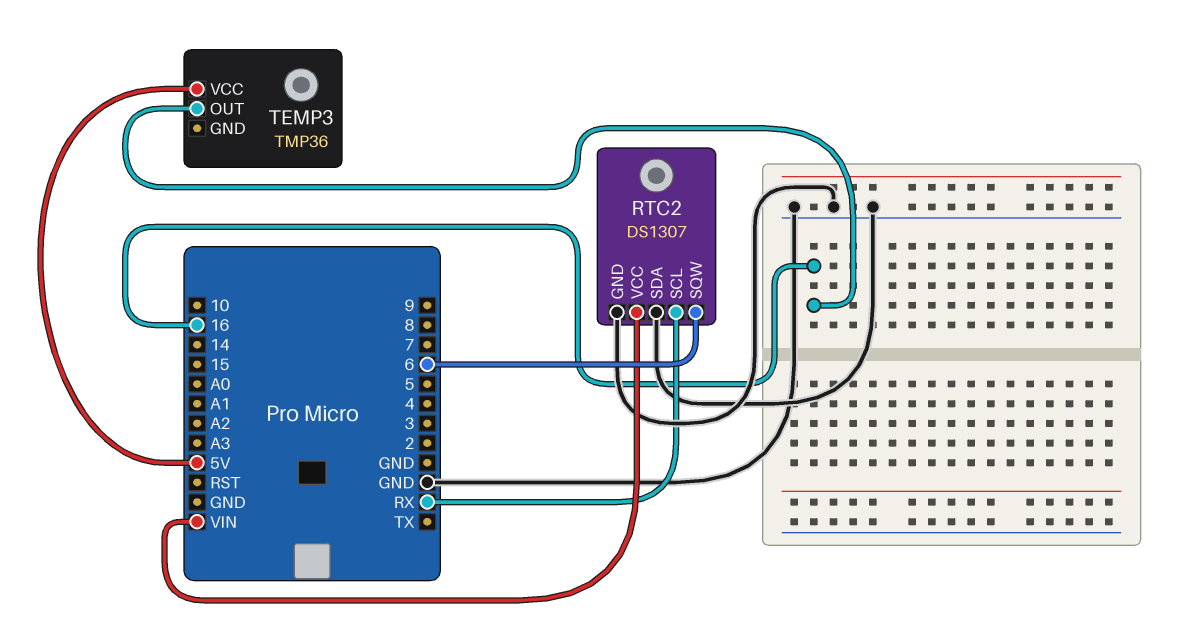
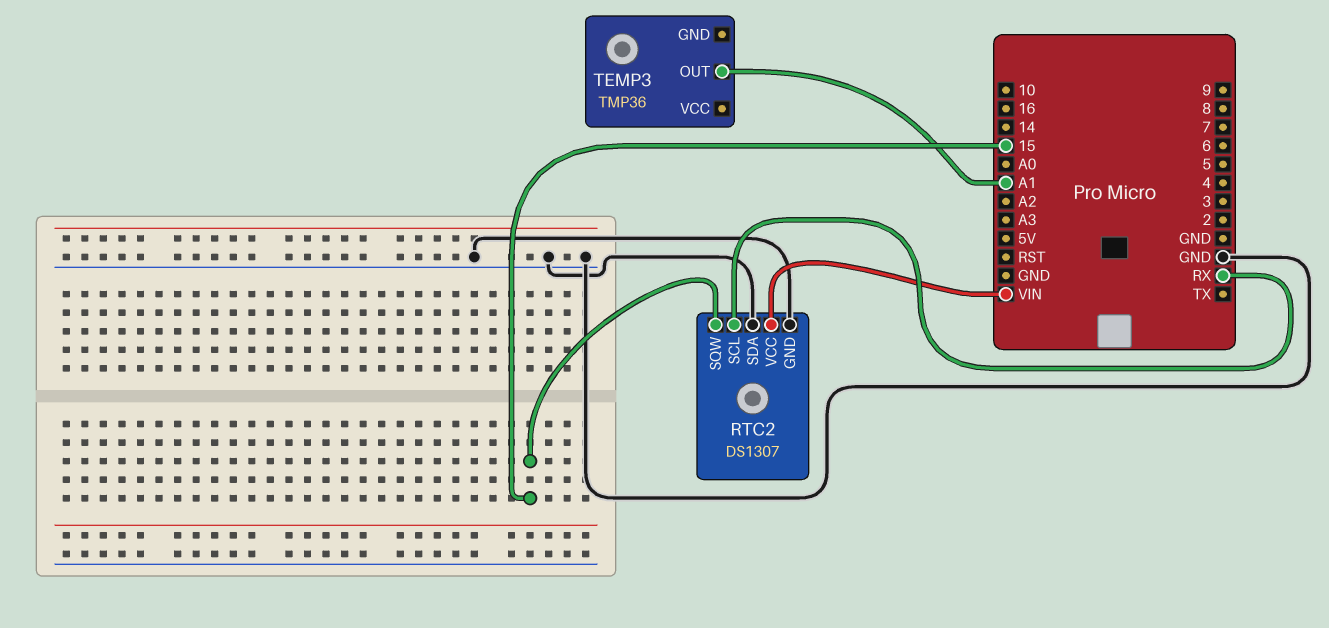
RTC2 pin SQW: 6 -> 15
TEMP3 pin OUT: 16 -> A1
TEMP3 pin VCC: 5V -> none

